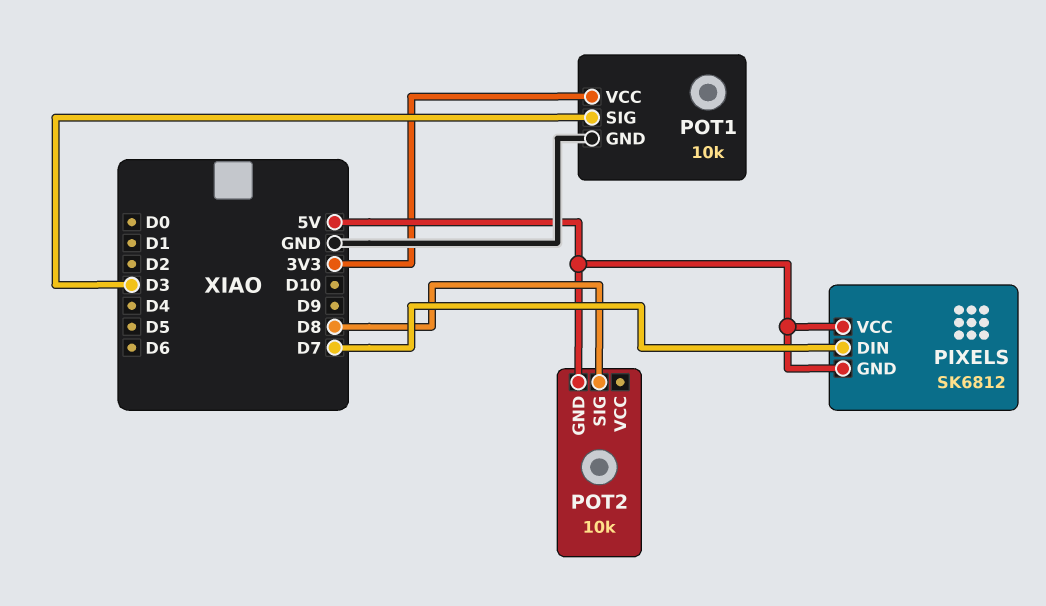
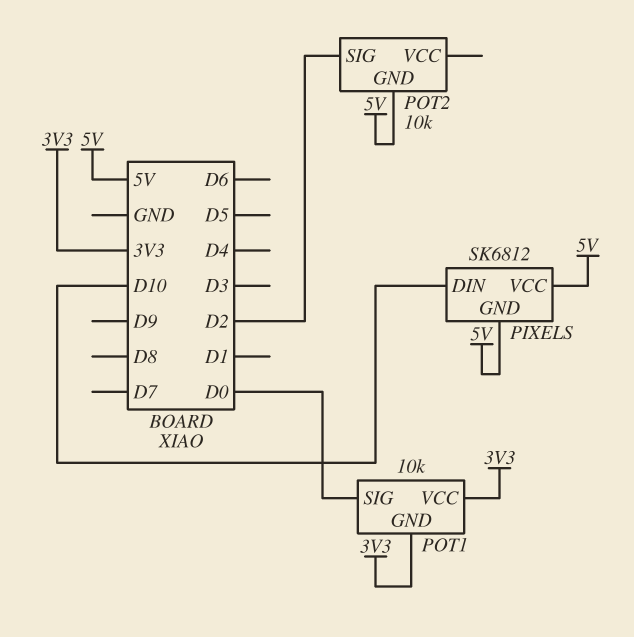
PIXELS pin DIN: D7 -> D10
POT1 pin GND: GND -> 3V3
POT1 pin SIG: D3 -> D0
POT2 pin SIG: D8 -> D2

